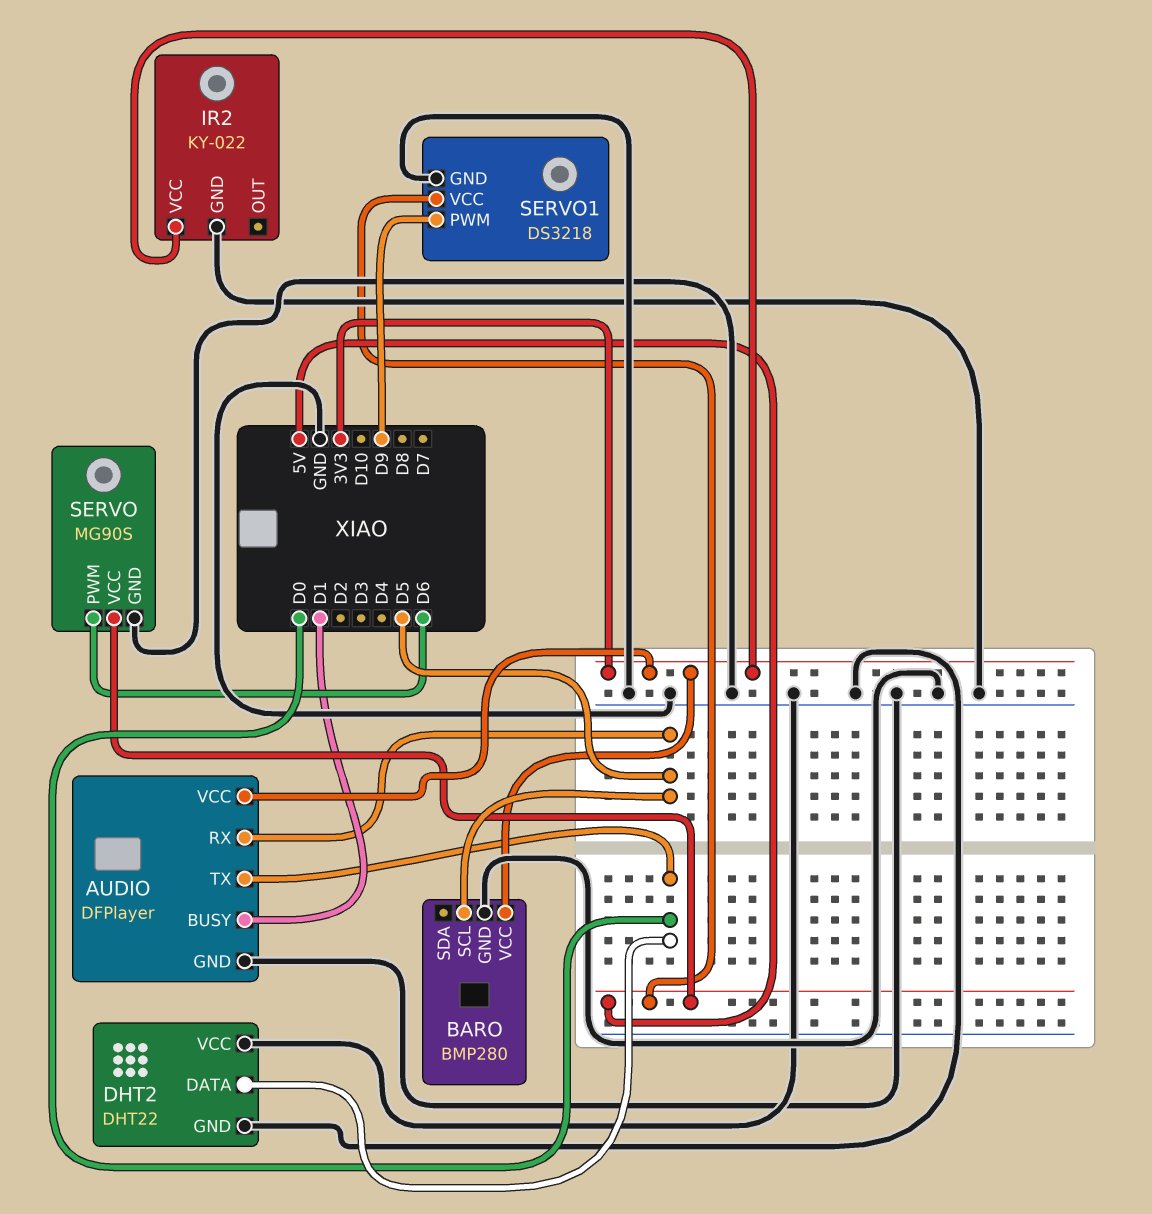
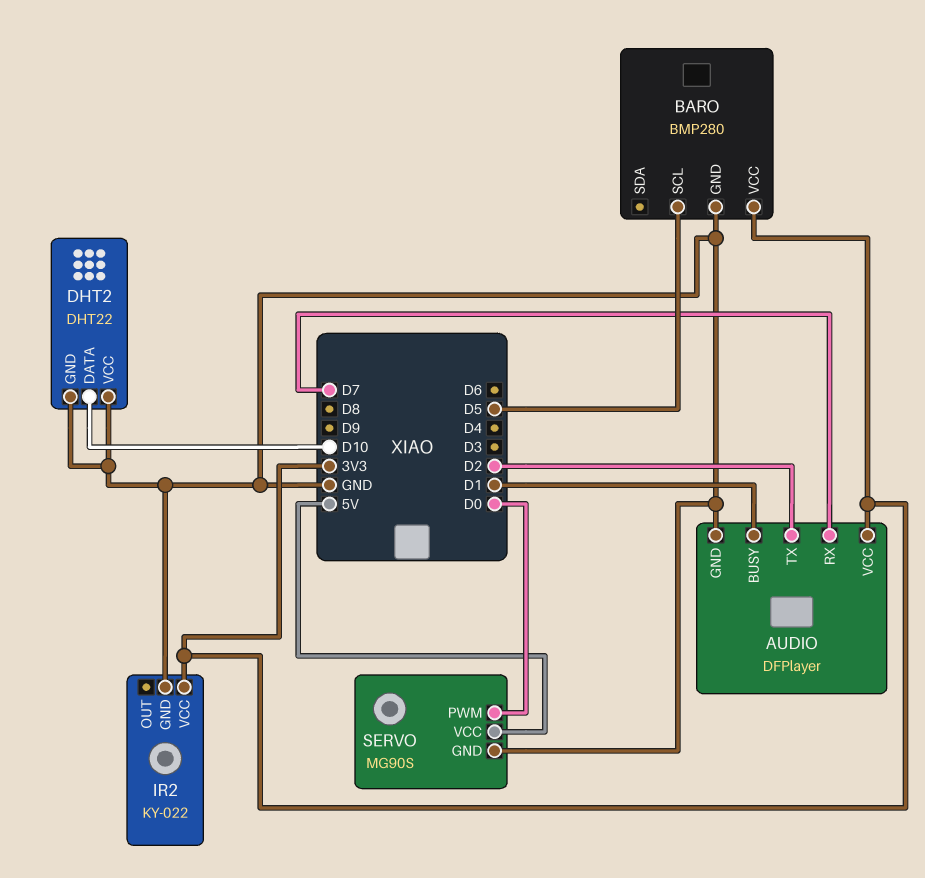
AUDIO pin RX: D5 -> D7
AUDIO pin TX: D0 -> D2
DHT2 pin DATA: D0 -> D10
SERVO pin PWM: D6 -> D0
SERVO1: DS3218 -> none
SERVO1 pin GND: GND -> none
SERVO1 pin PWM: D9 -> none
SERVO1 pin VCC: 5V -> none

